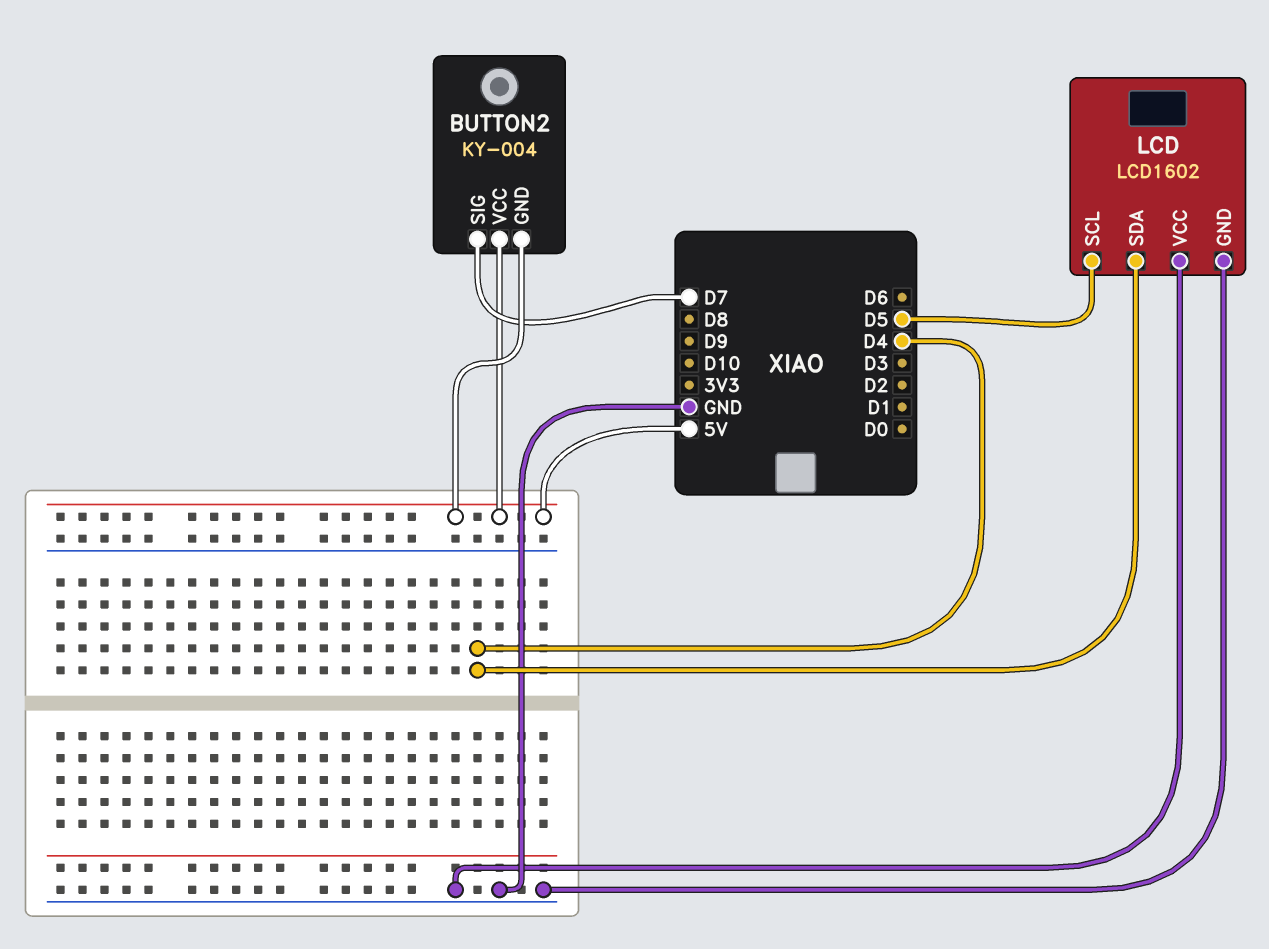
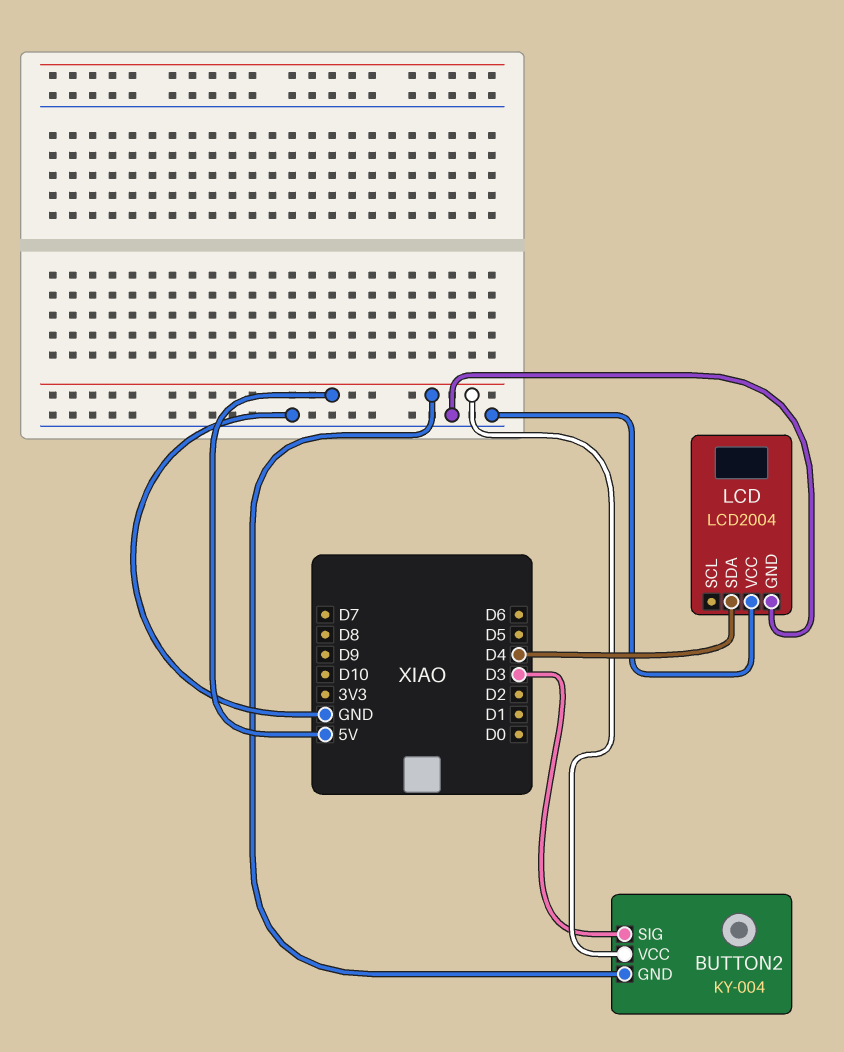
BUTTON2 pin SIG: D7 -> D3
LCD: LCD1602 -> LCD2004
LCD pin SCL: D5 -> none

